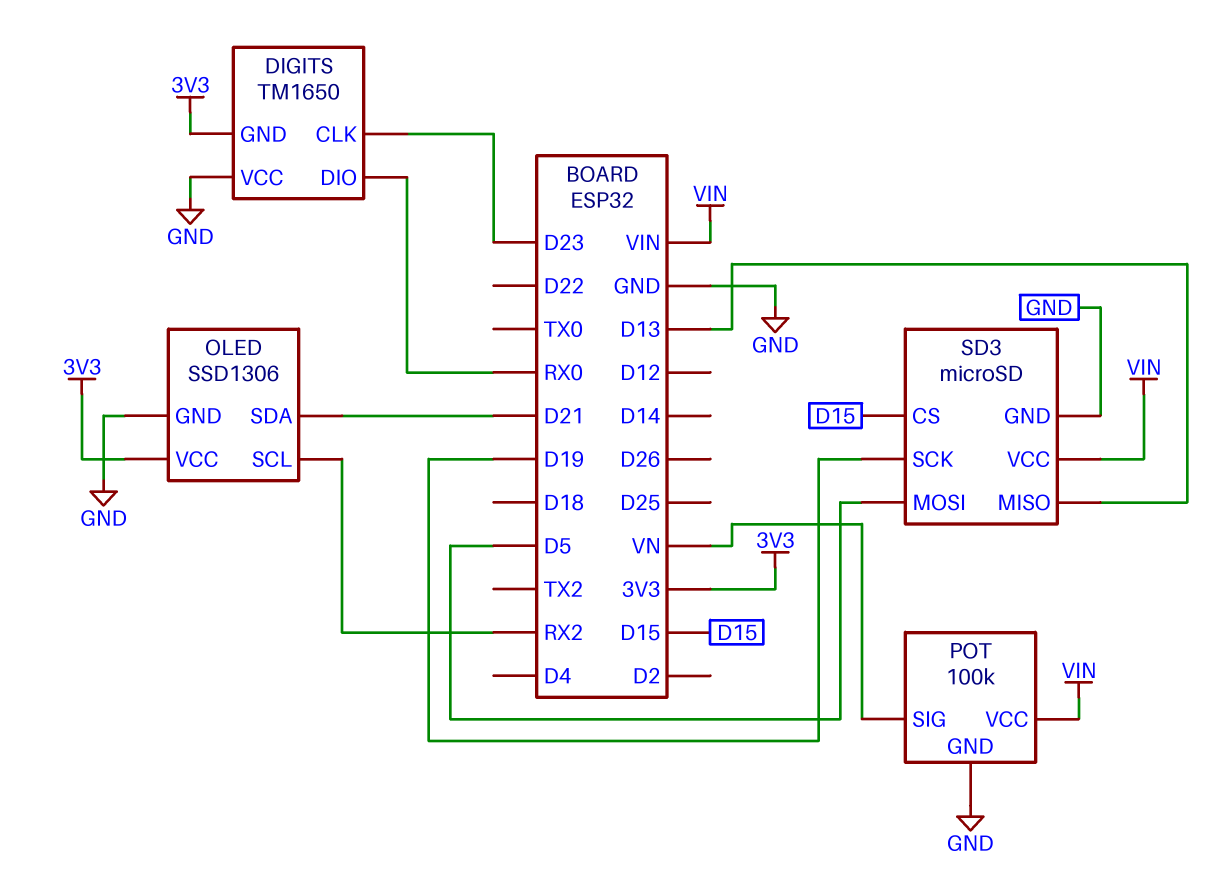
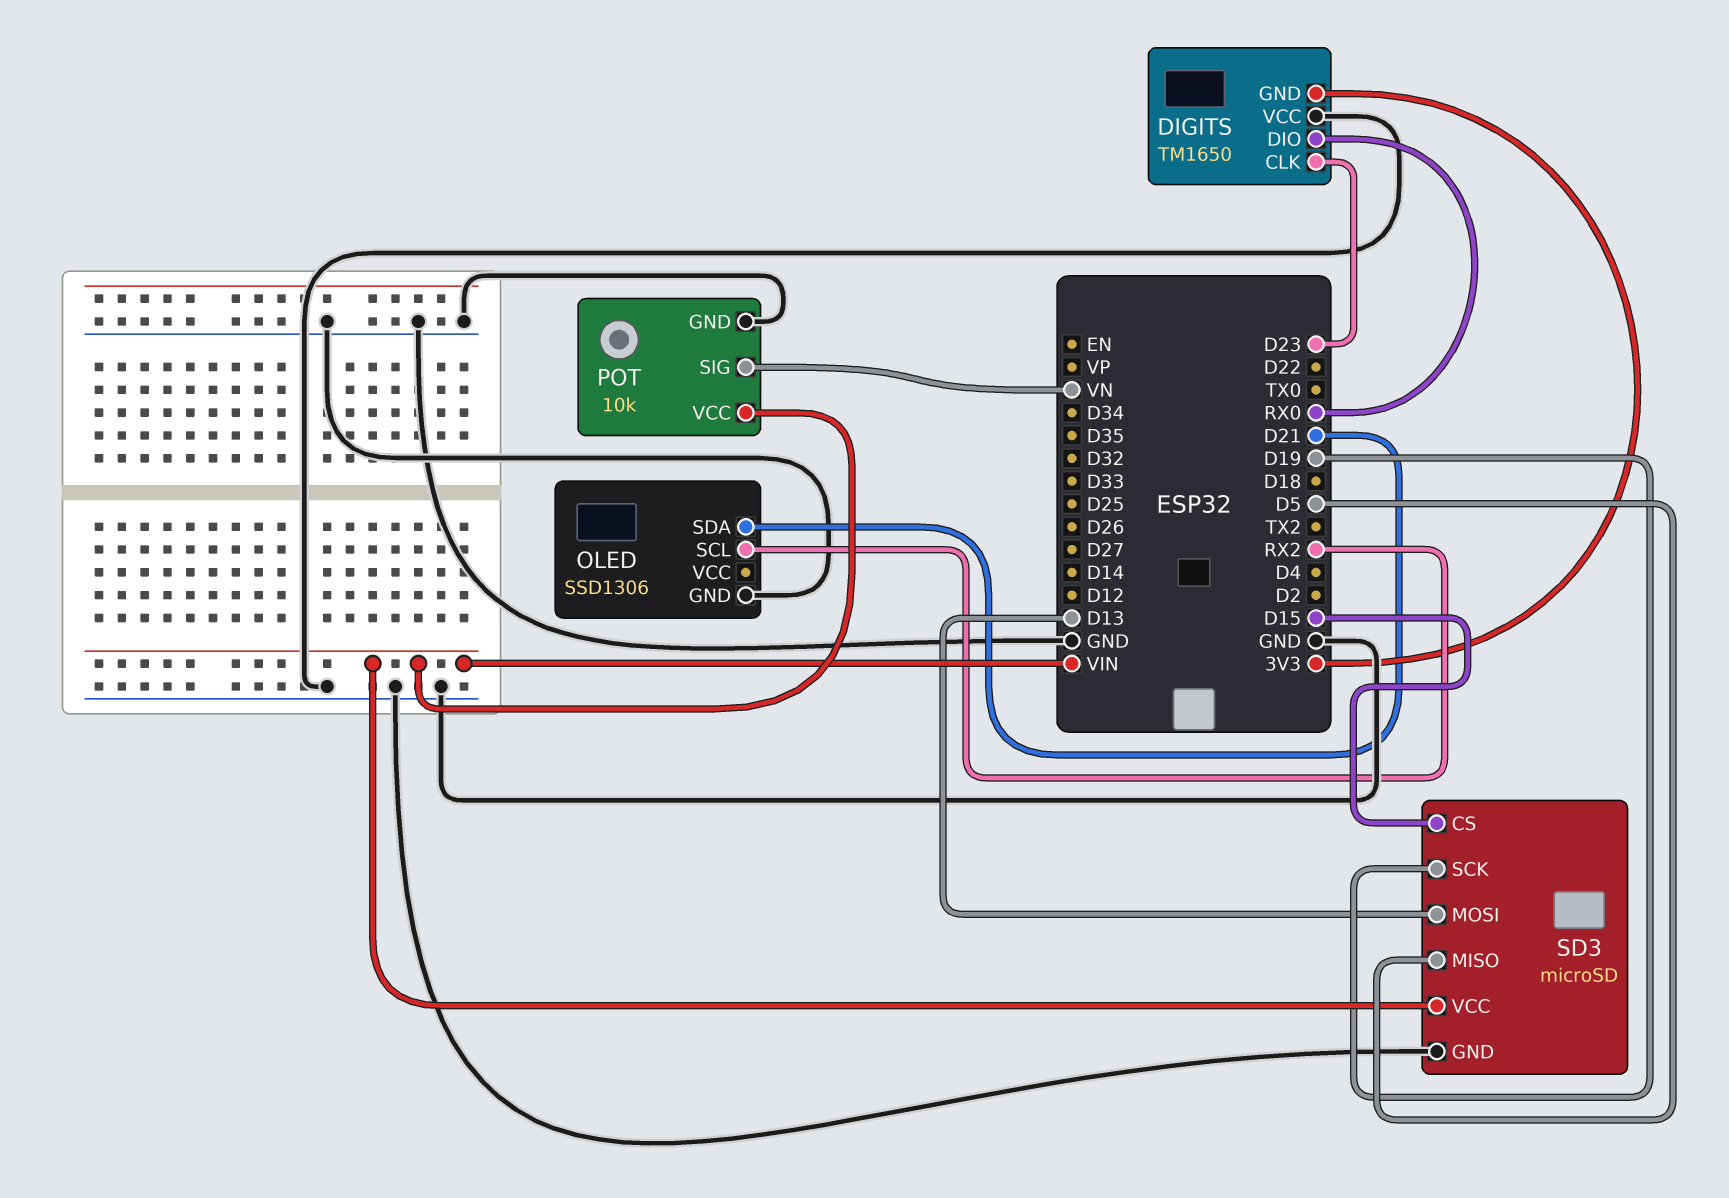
OLED pin VCC: 3V3 -> none
POT: 100k -> 10k
SD3 pin MISO: D13 -> D5
SD3 pin MOSI: D5 -> D13

